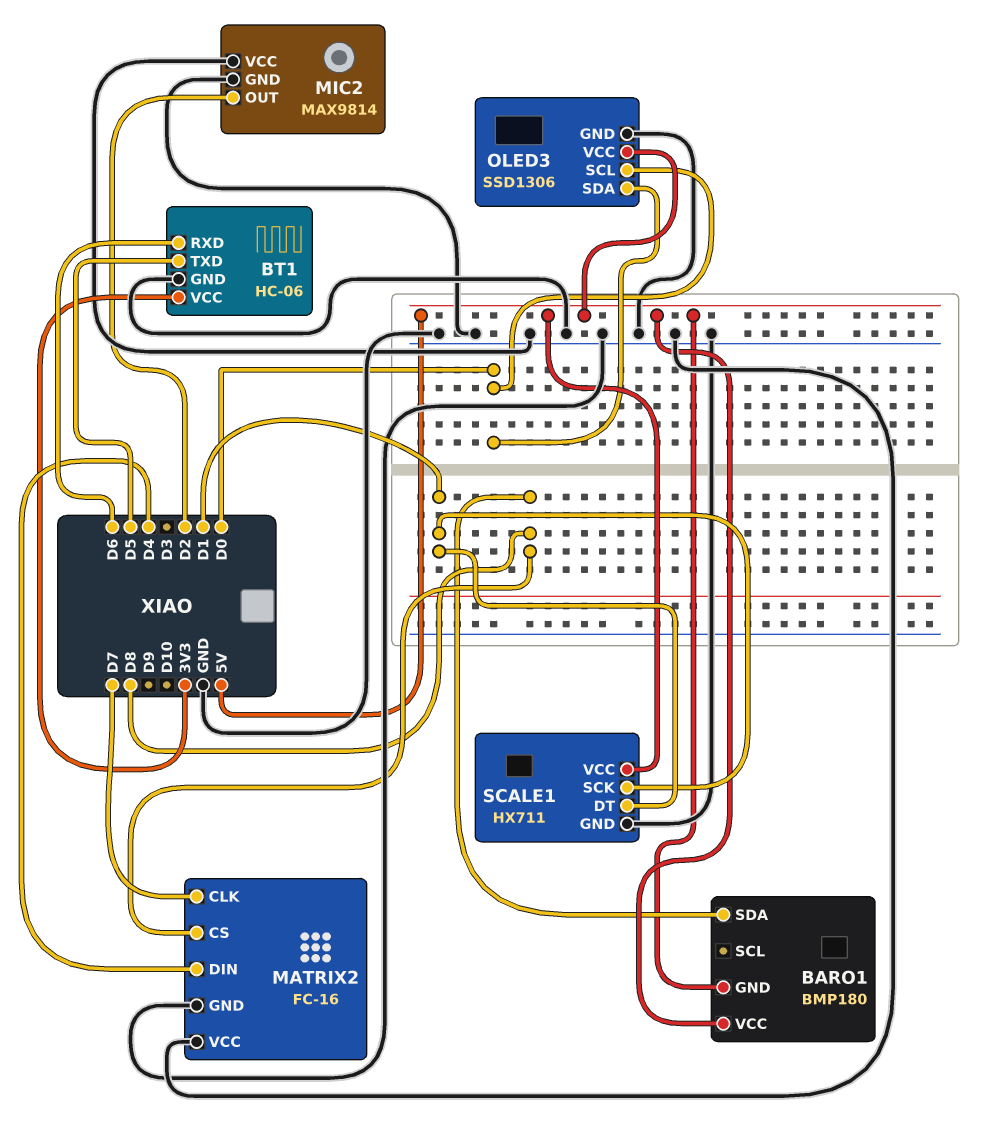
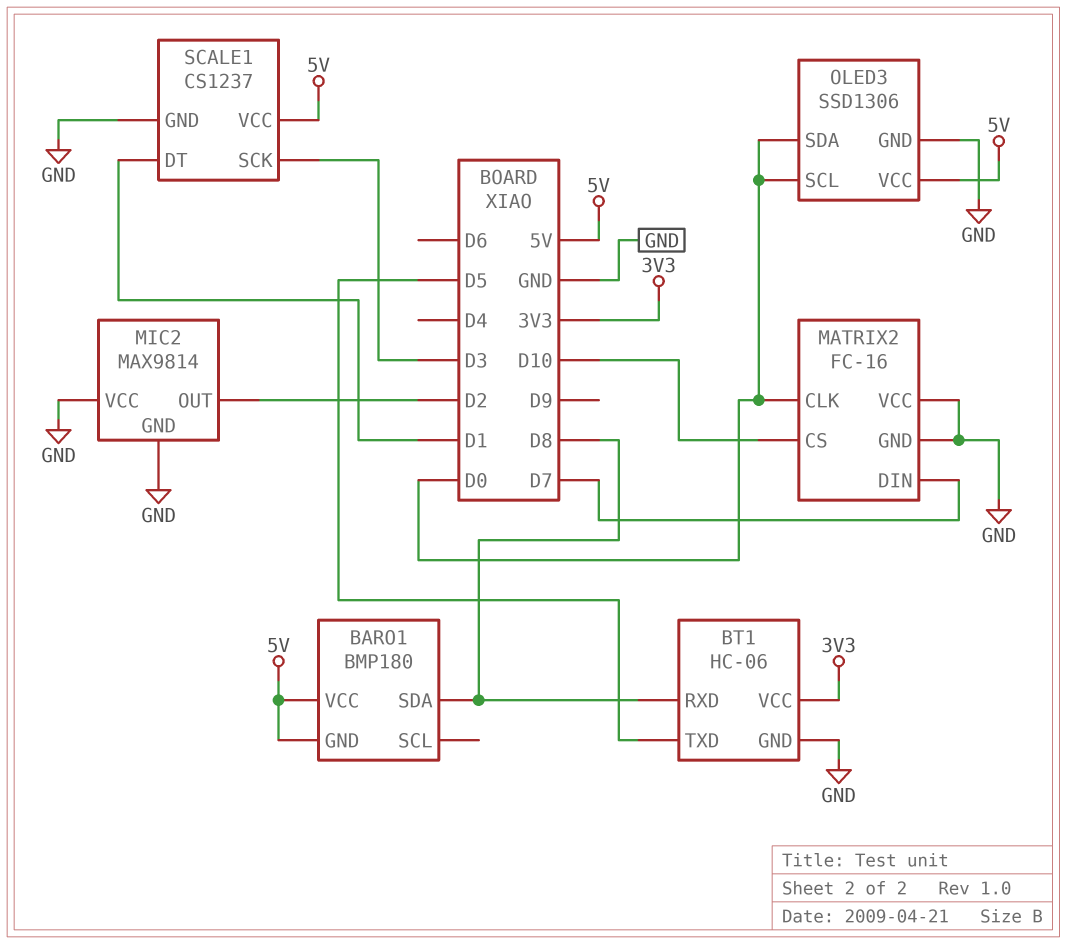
BT1 pin RXD: D6 -> D8
MATRIX2 pin CLK: D7 -> D0
MATRIX2 pin CS: D8 -> D10
MATRIX2 pin DIN: D4 -> D7
SCALE1: HX711 -> CS1237
SCALE1 pin SCK: D1 -> D3

